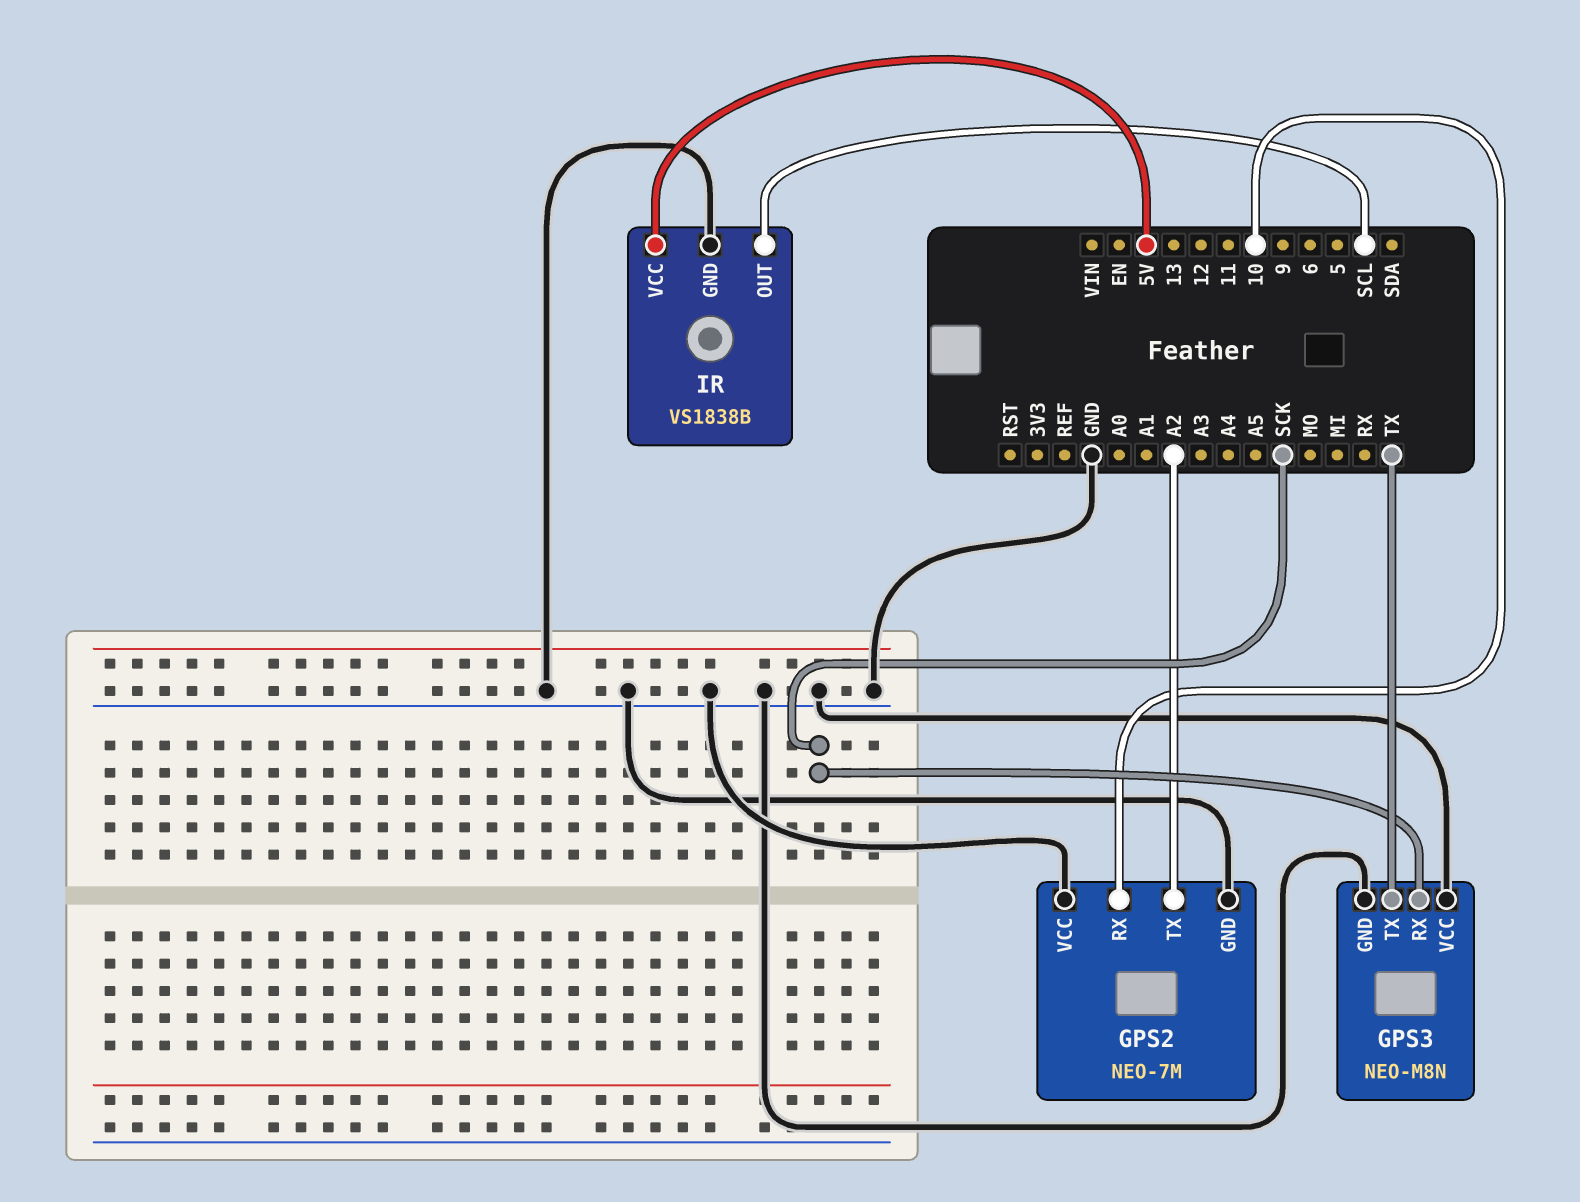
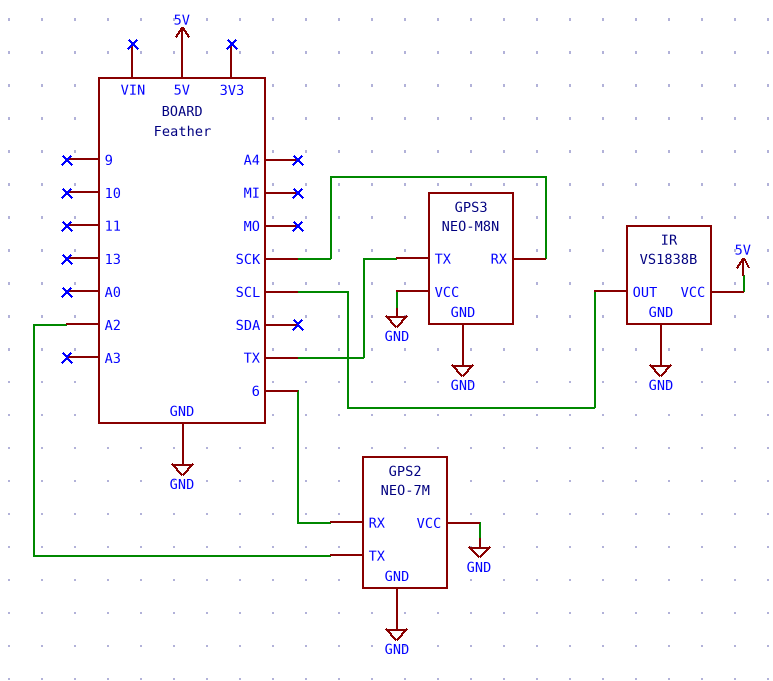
GPS2 pin RX: 10 -> 6

